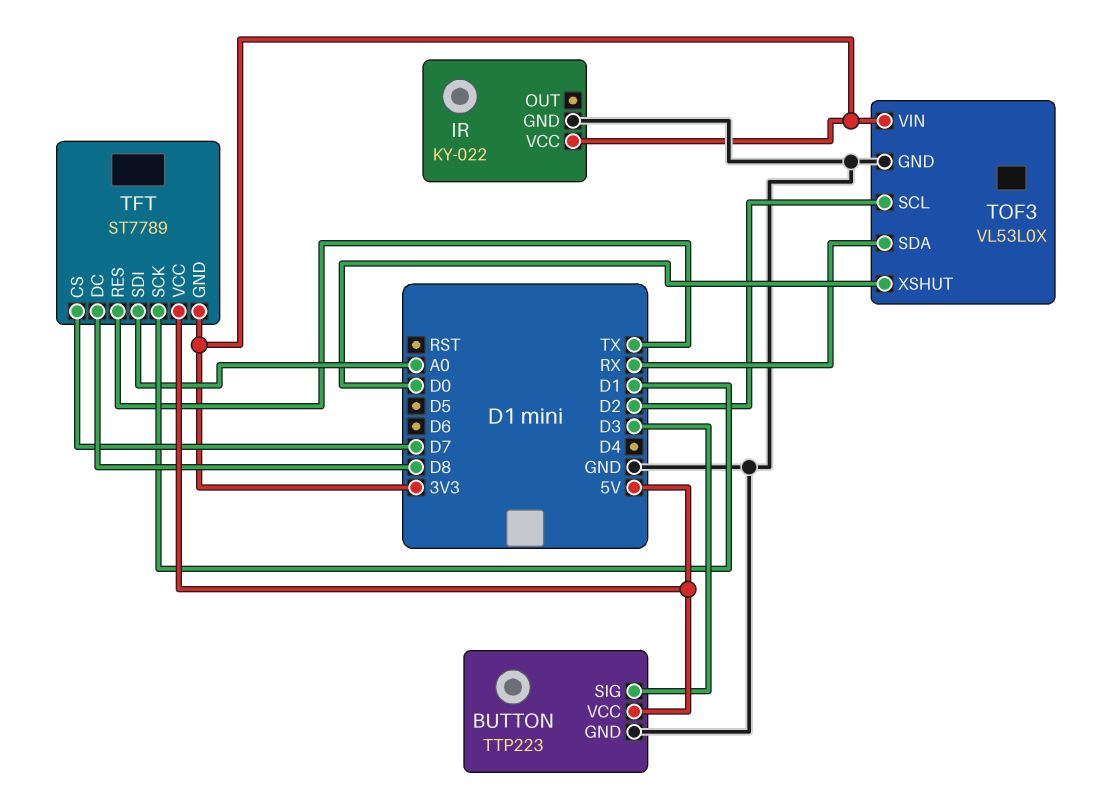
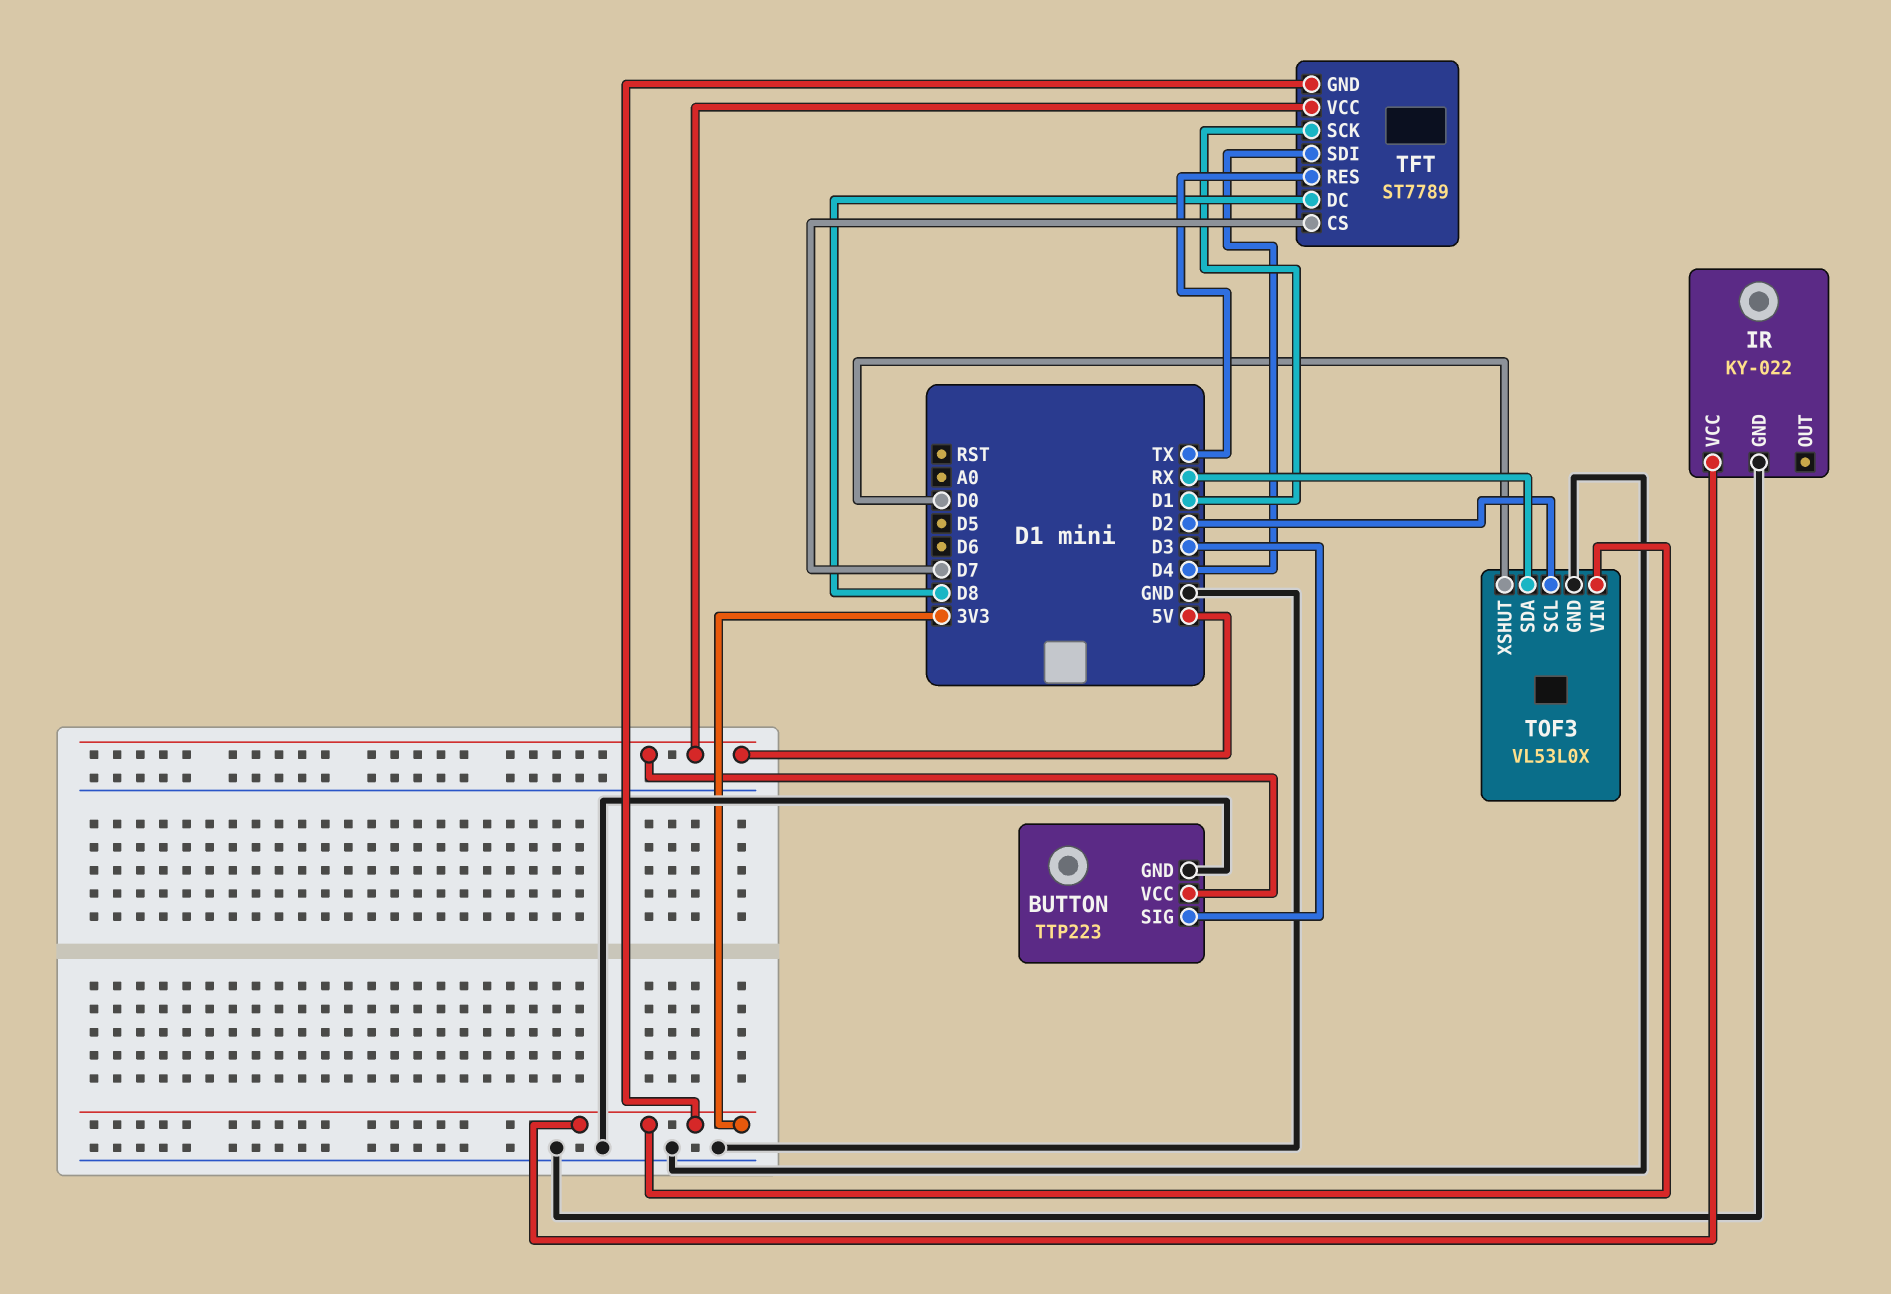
TFT pin SDI: A0 -> D4

